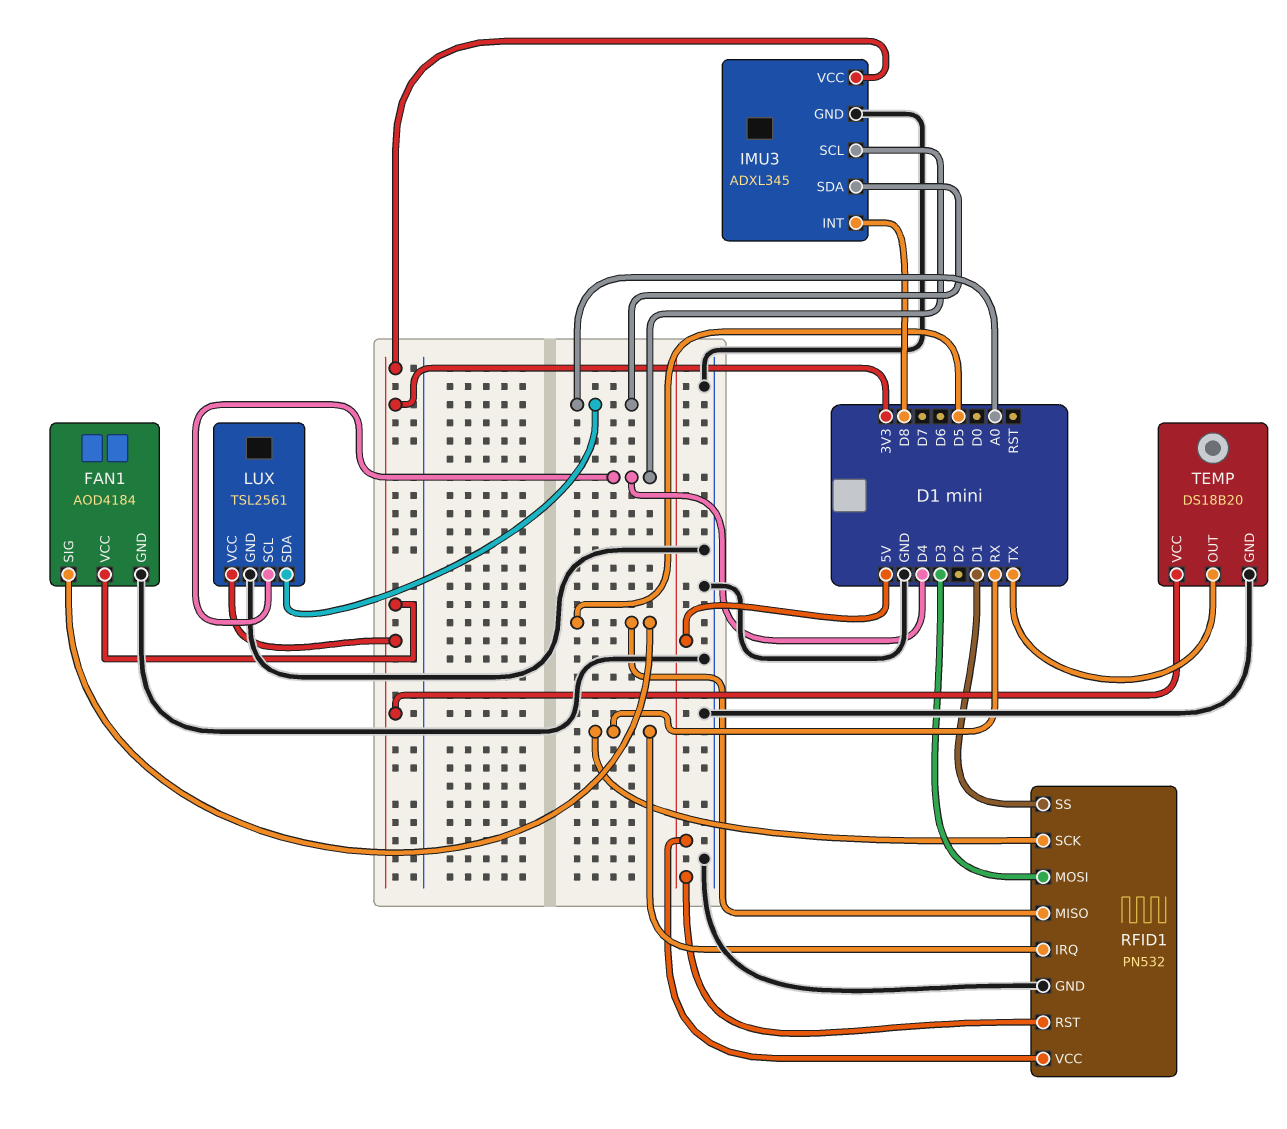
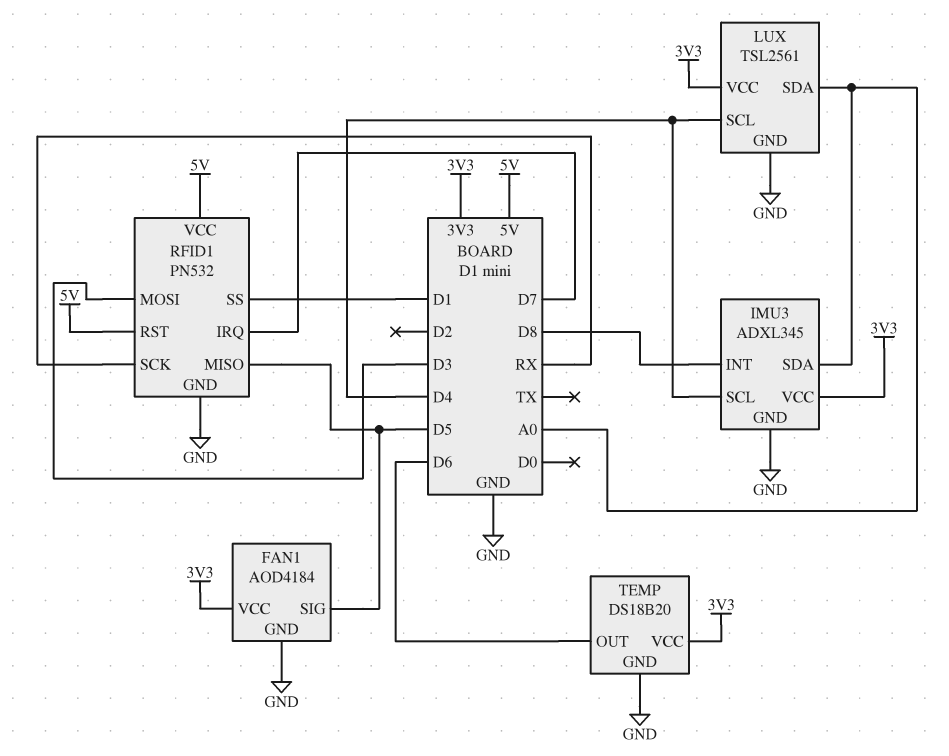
RFID1 pin IRQ: RX -> D7
TEMP pin OUT: TX -> D6

